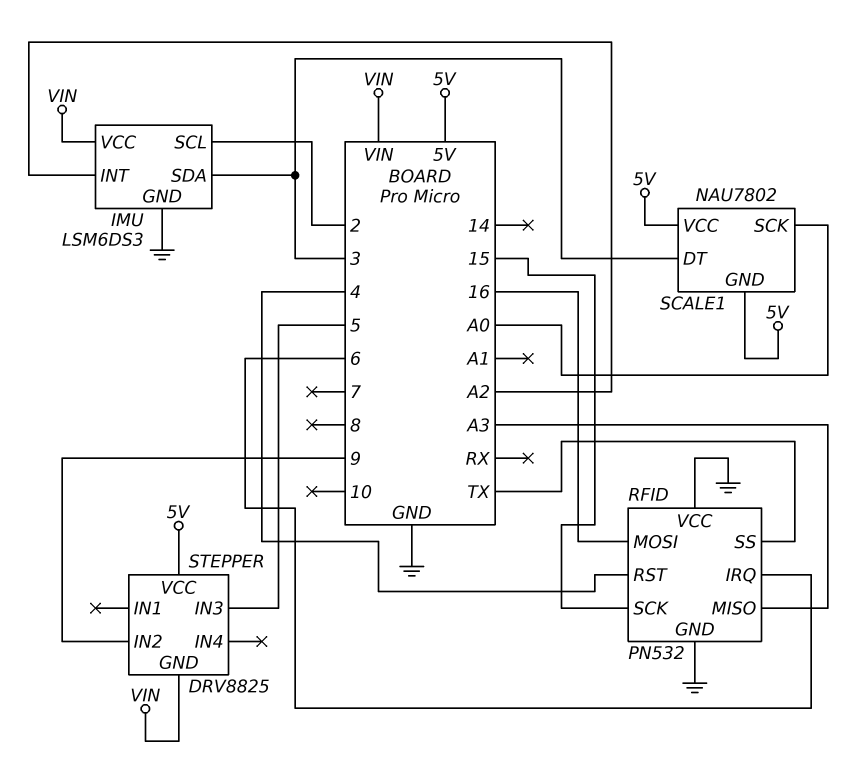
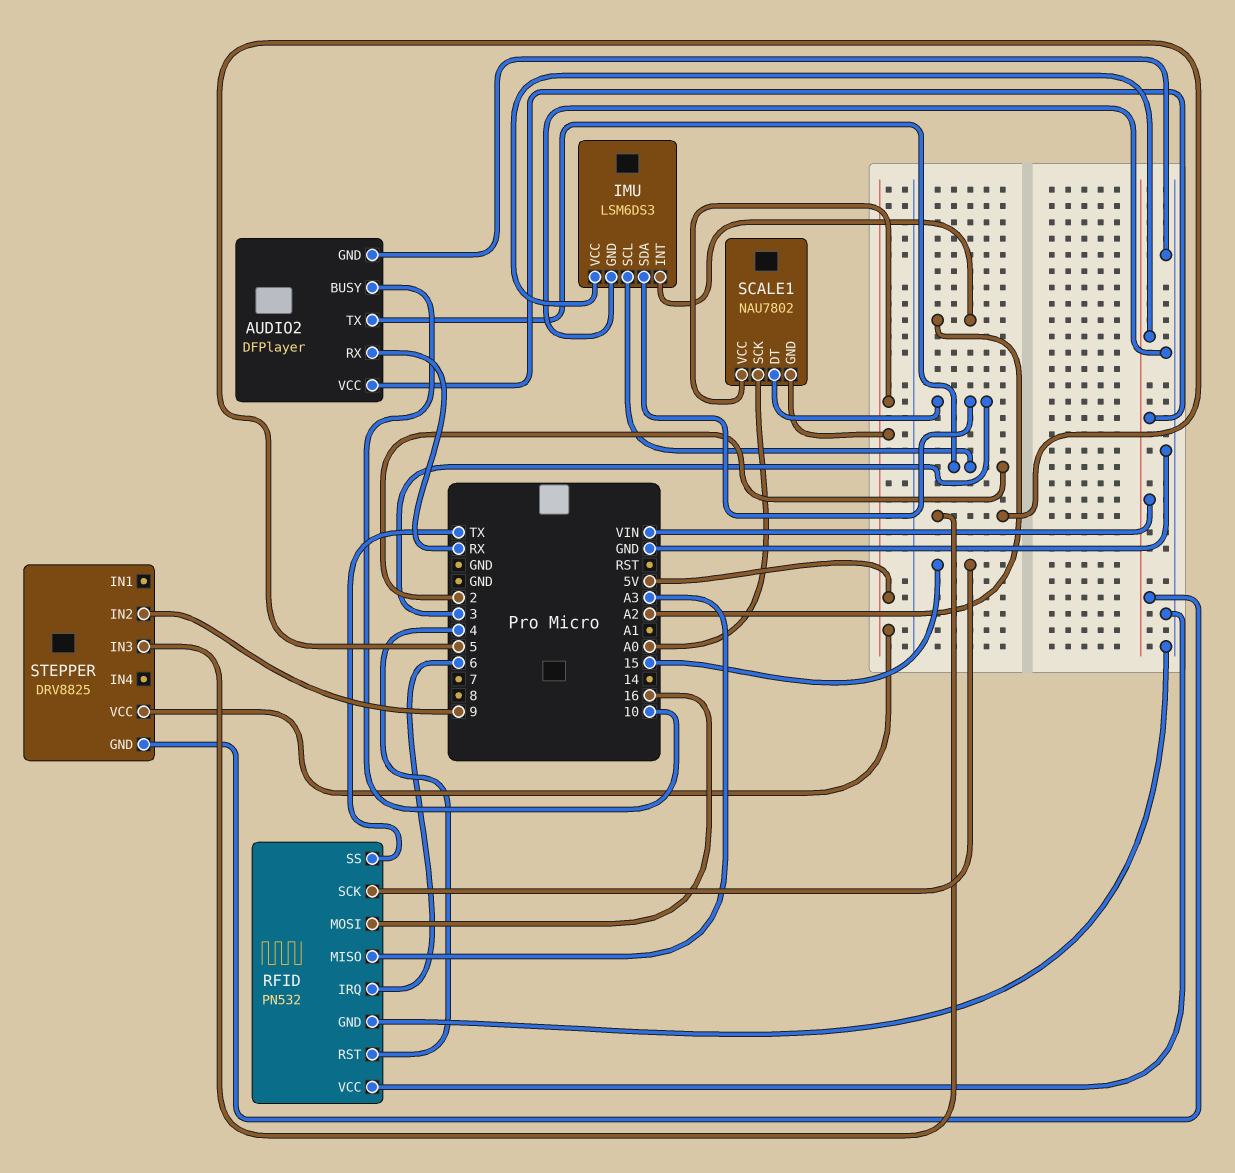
AUDIO2: none -> DFPlayer
AUDIO2 pin BUSY: none -> 10
AUDIO2 pin GND: none -> GND
AUDIO2 pin RX: none -> RX
AUDIO2 pin TX: none -> 2
AUDIO2 pin VCC: none -> VIN

